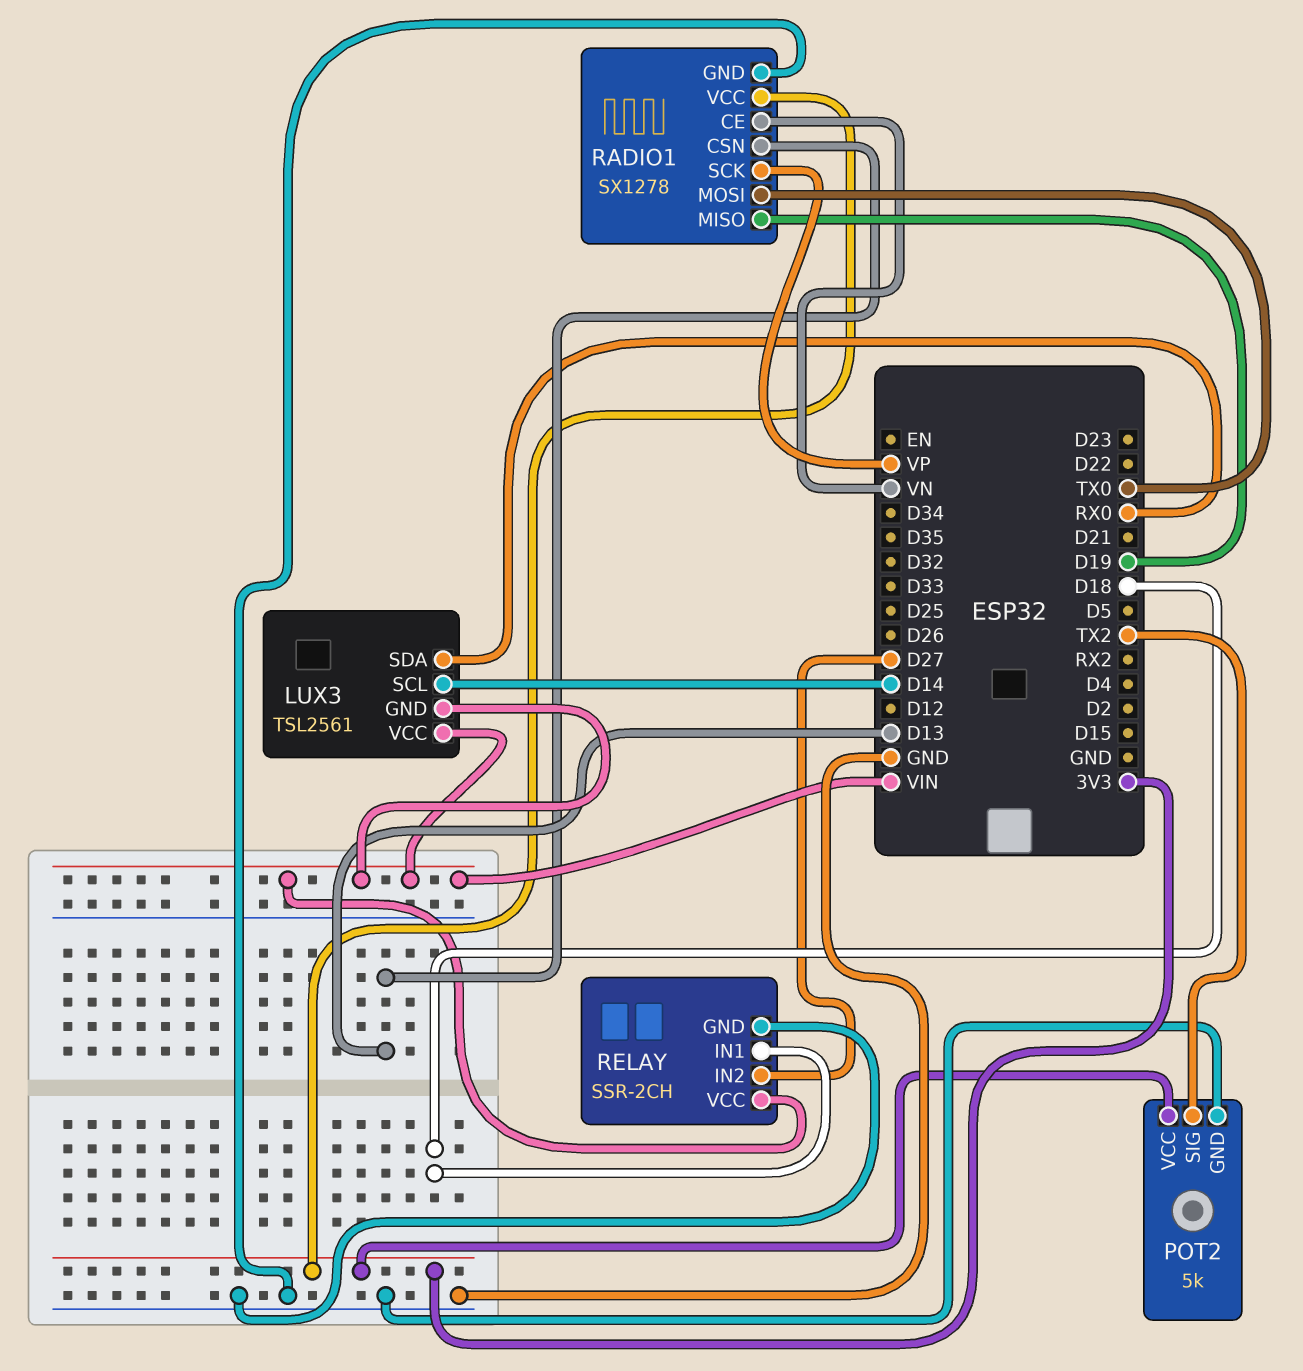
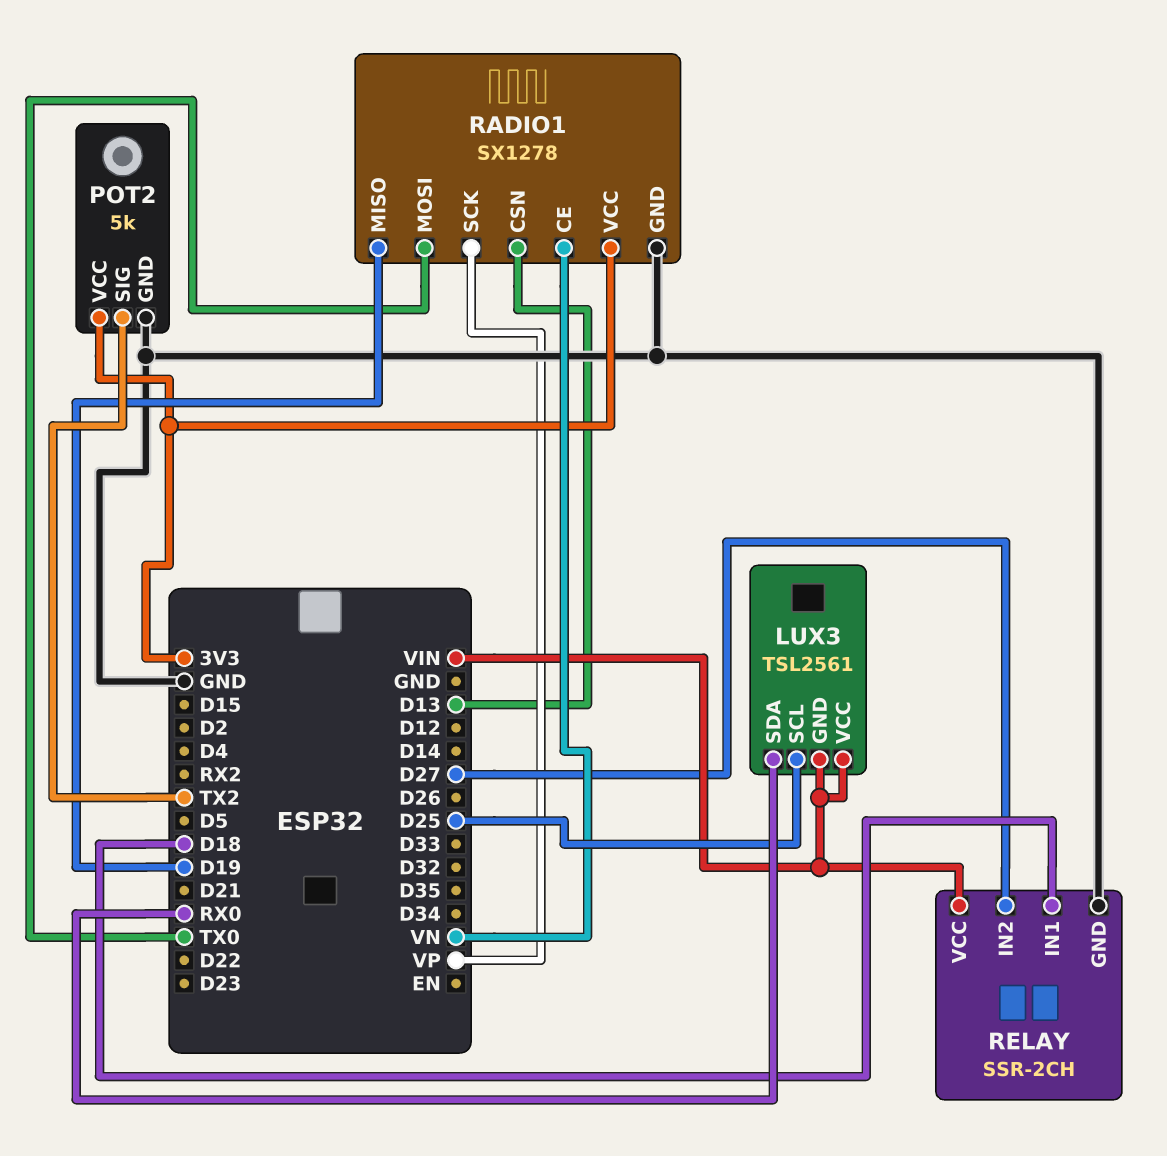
LUX3 pin SCL: D14 -> D25

